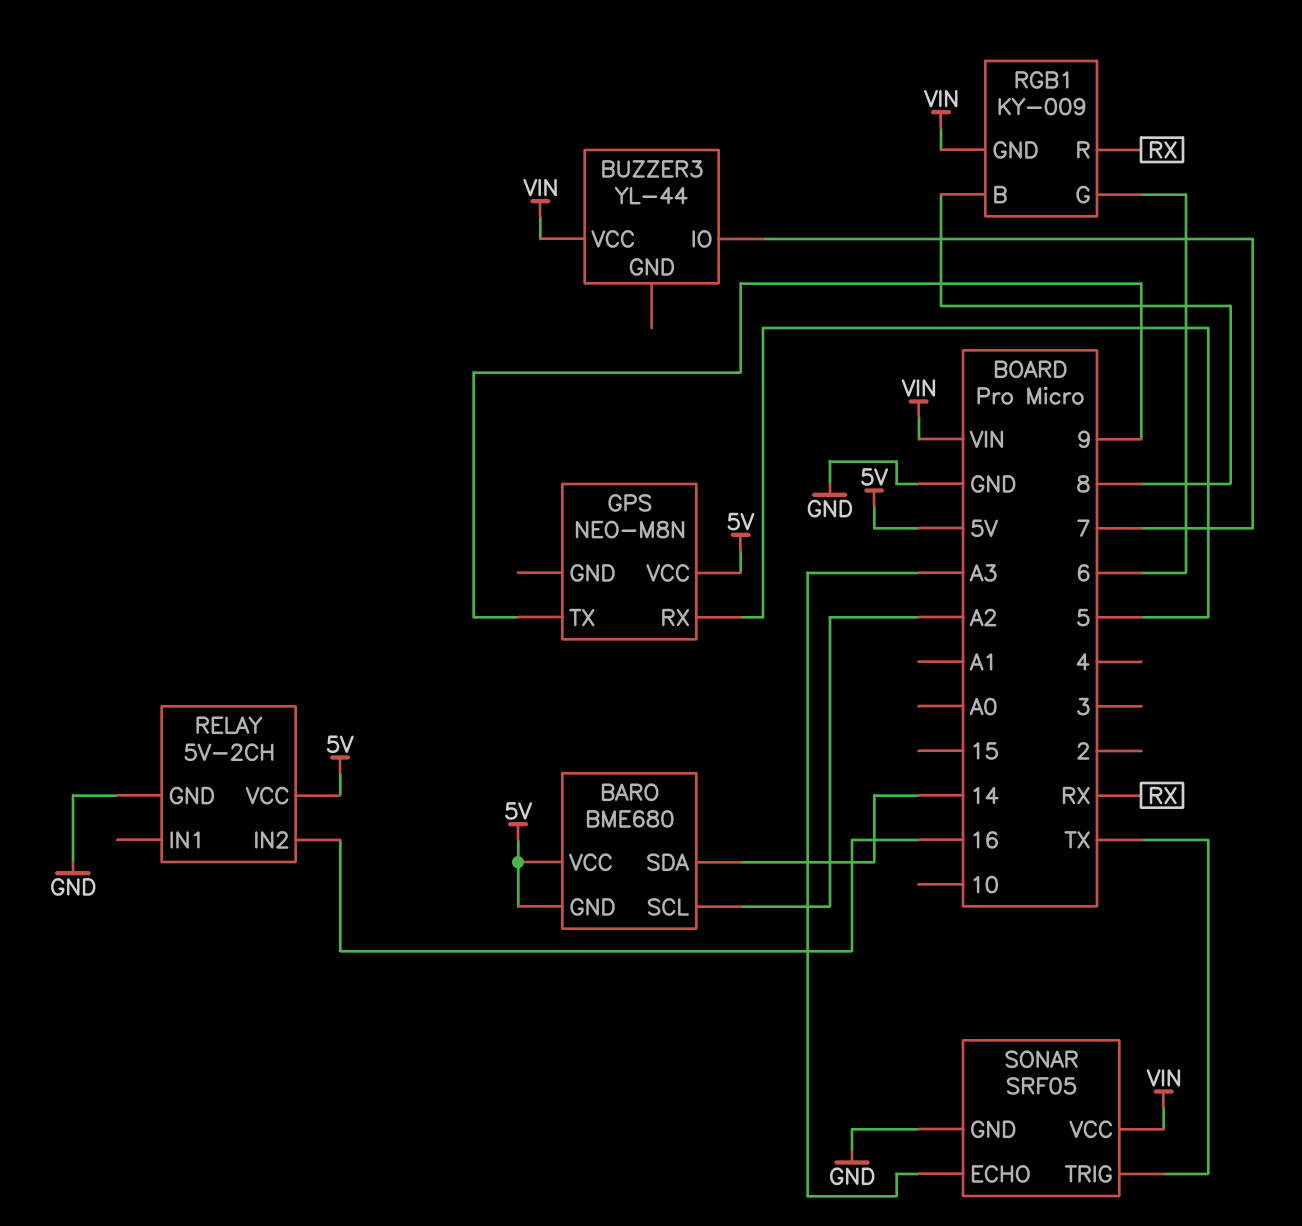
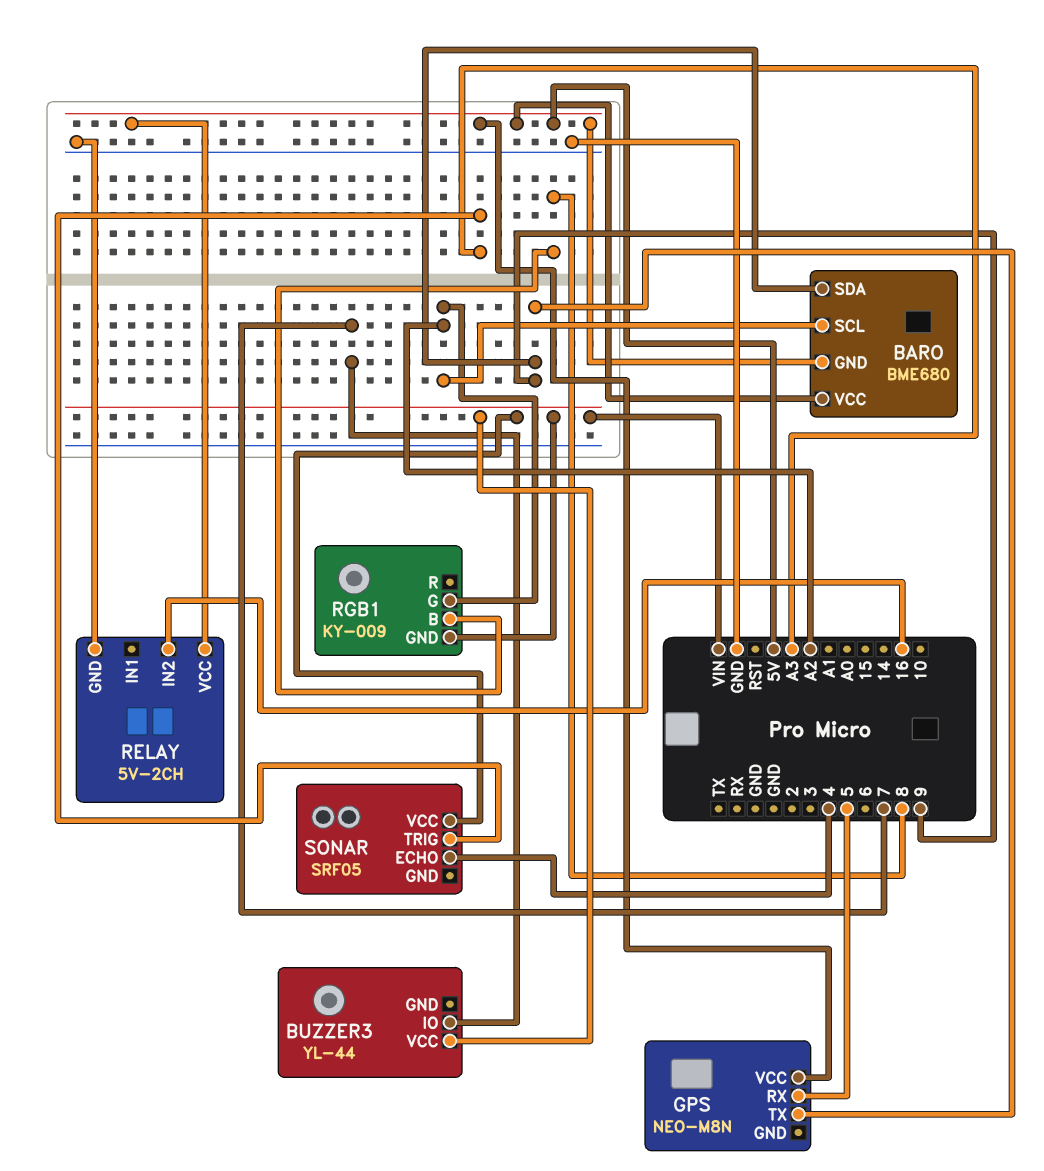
BARO pin SDA: 14 -> 9
RGB1 pin G: 6 -> A2
RGB1 pin R: RX -> none
SONAR pin ECHO: A3 -> 4
SONAR pin GND: GND -> none
SONAR pin TRIG: TX -> A3

